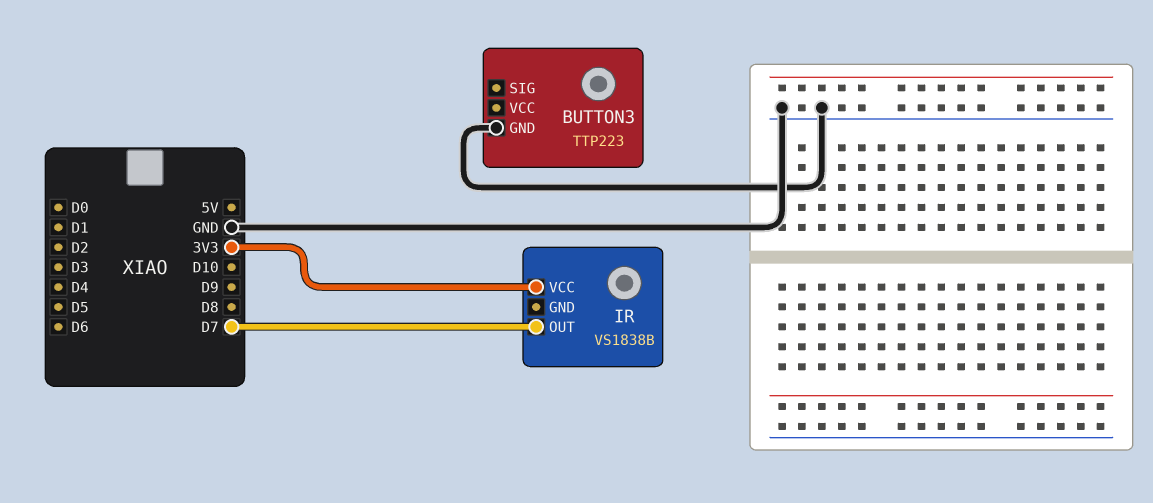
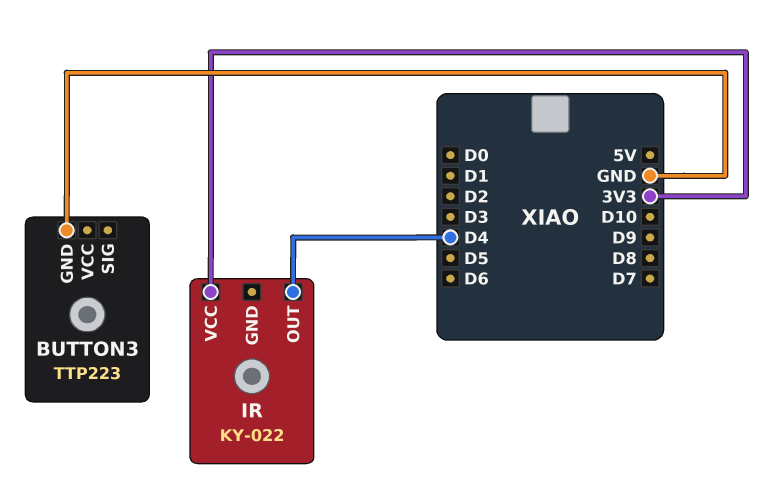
IR: VS1838B -> KY-022
IR pin OUT: D7 -> D4

